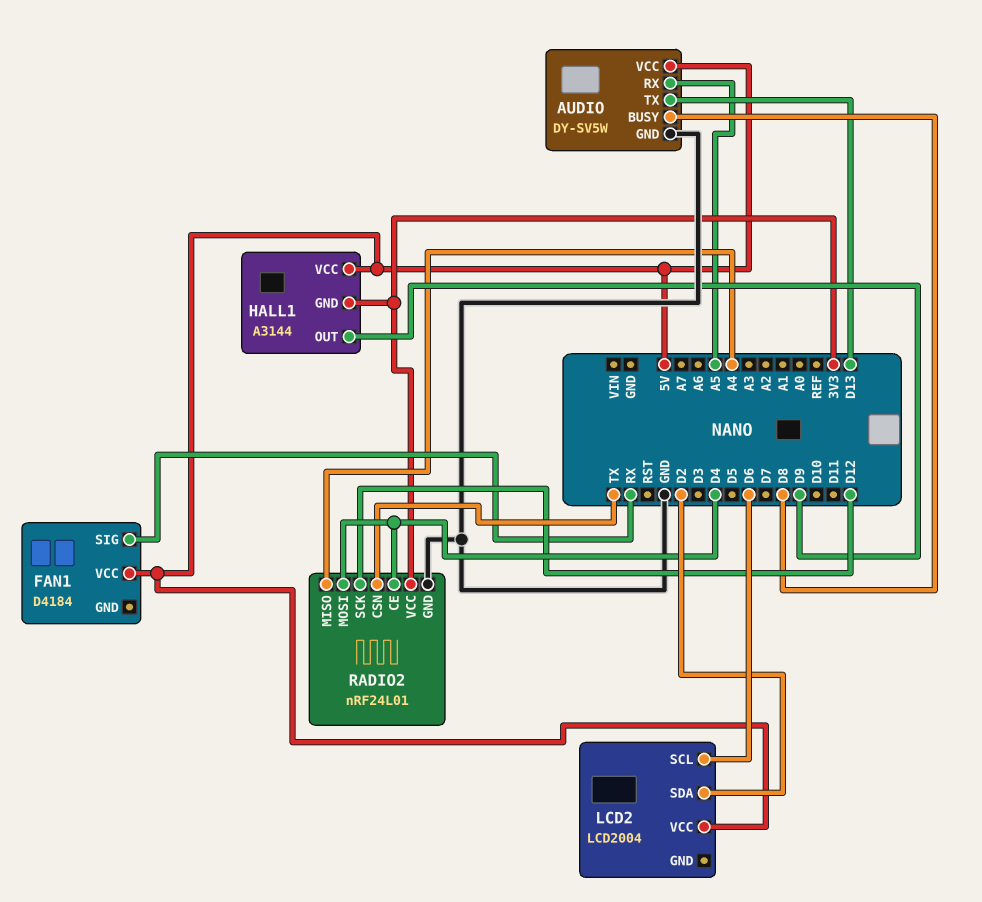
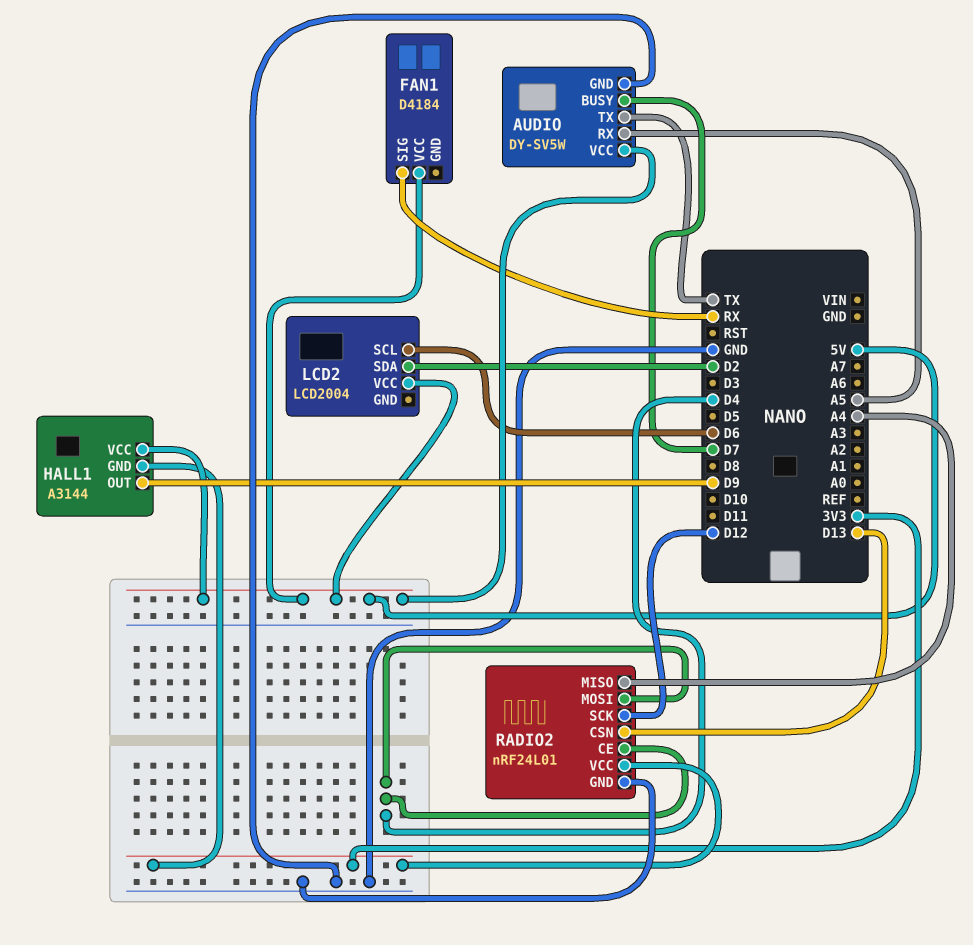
AUDIO pin BUSY: D8 -> D7
AUDIO pin TX: D13 -> TX
RADIO2 pin CSN: TX -> D13

